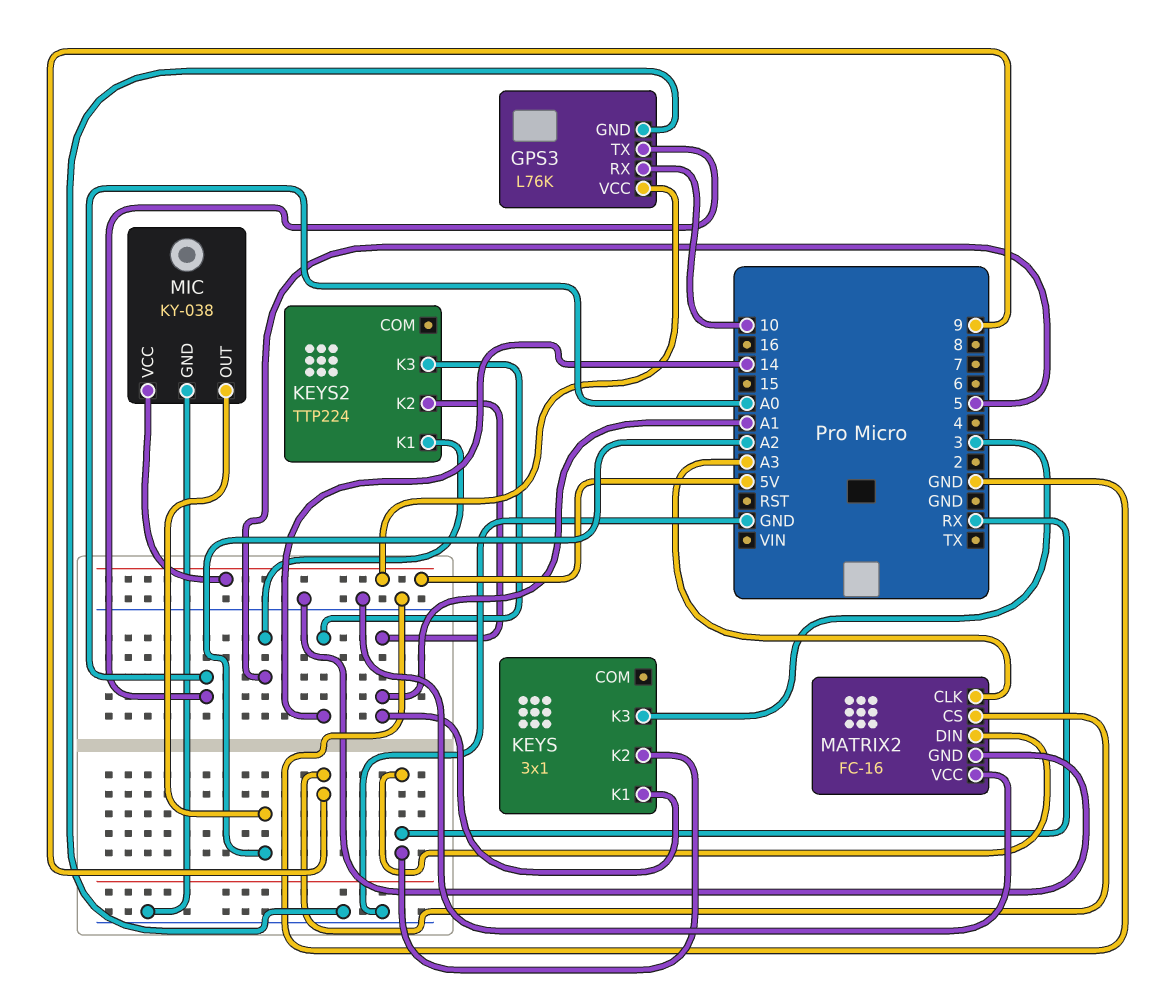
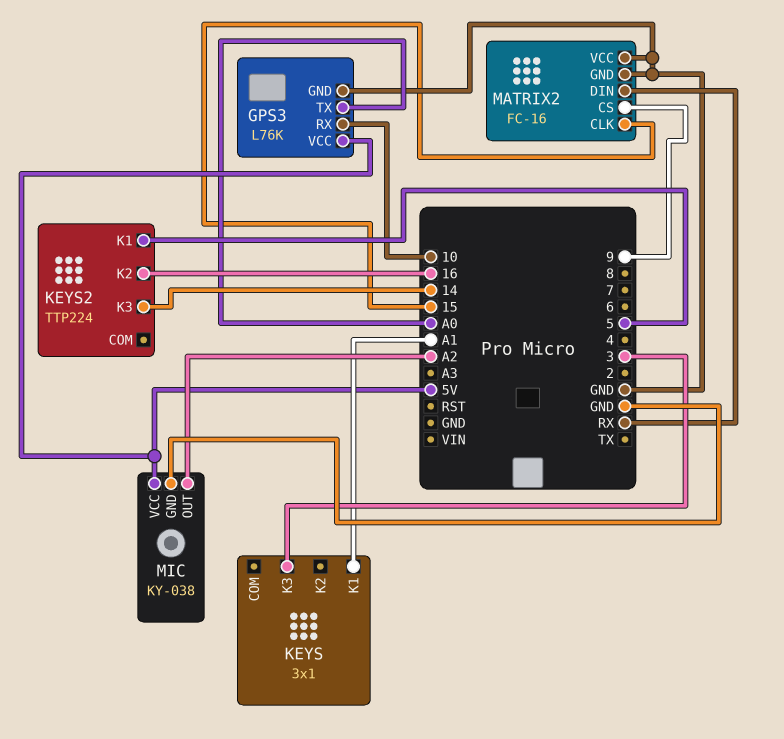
KEYS pin K2: RX -> none
KEYS2 pin K2: A1 -> 16
MATRIX2 pin CLK: A3 -> 15

